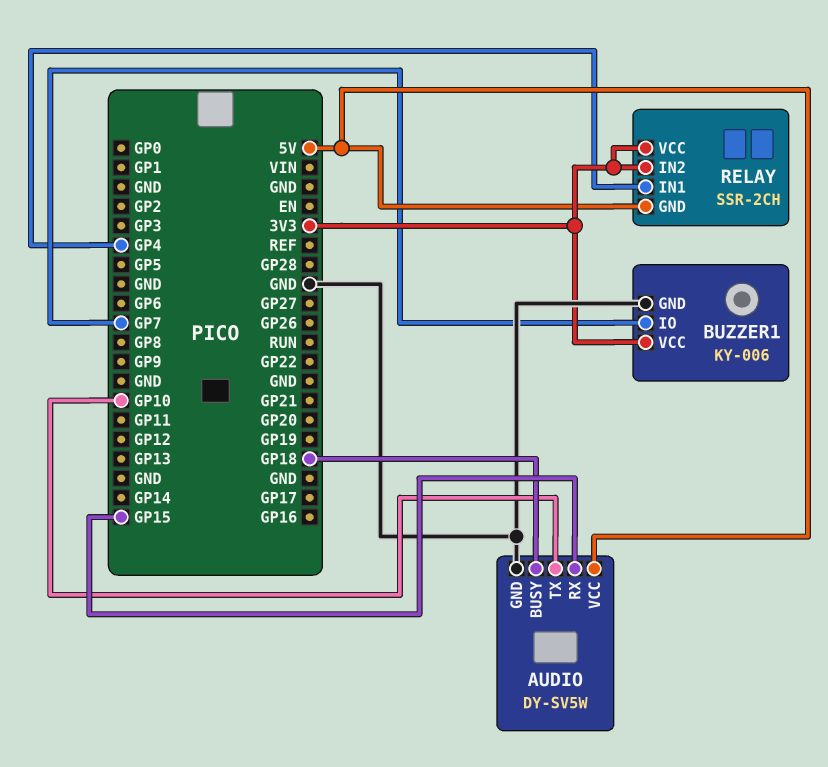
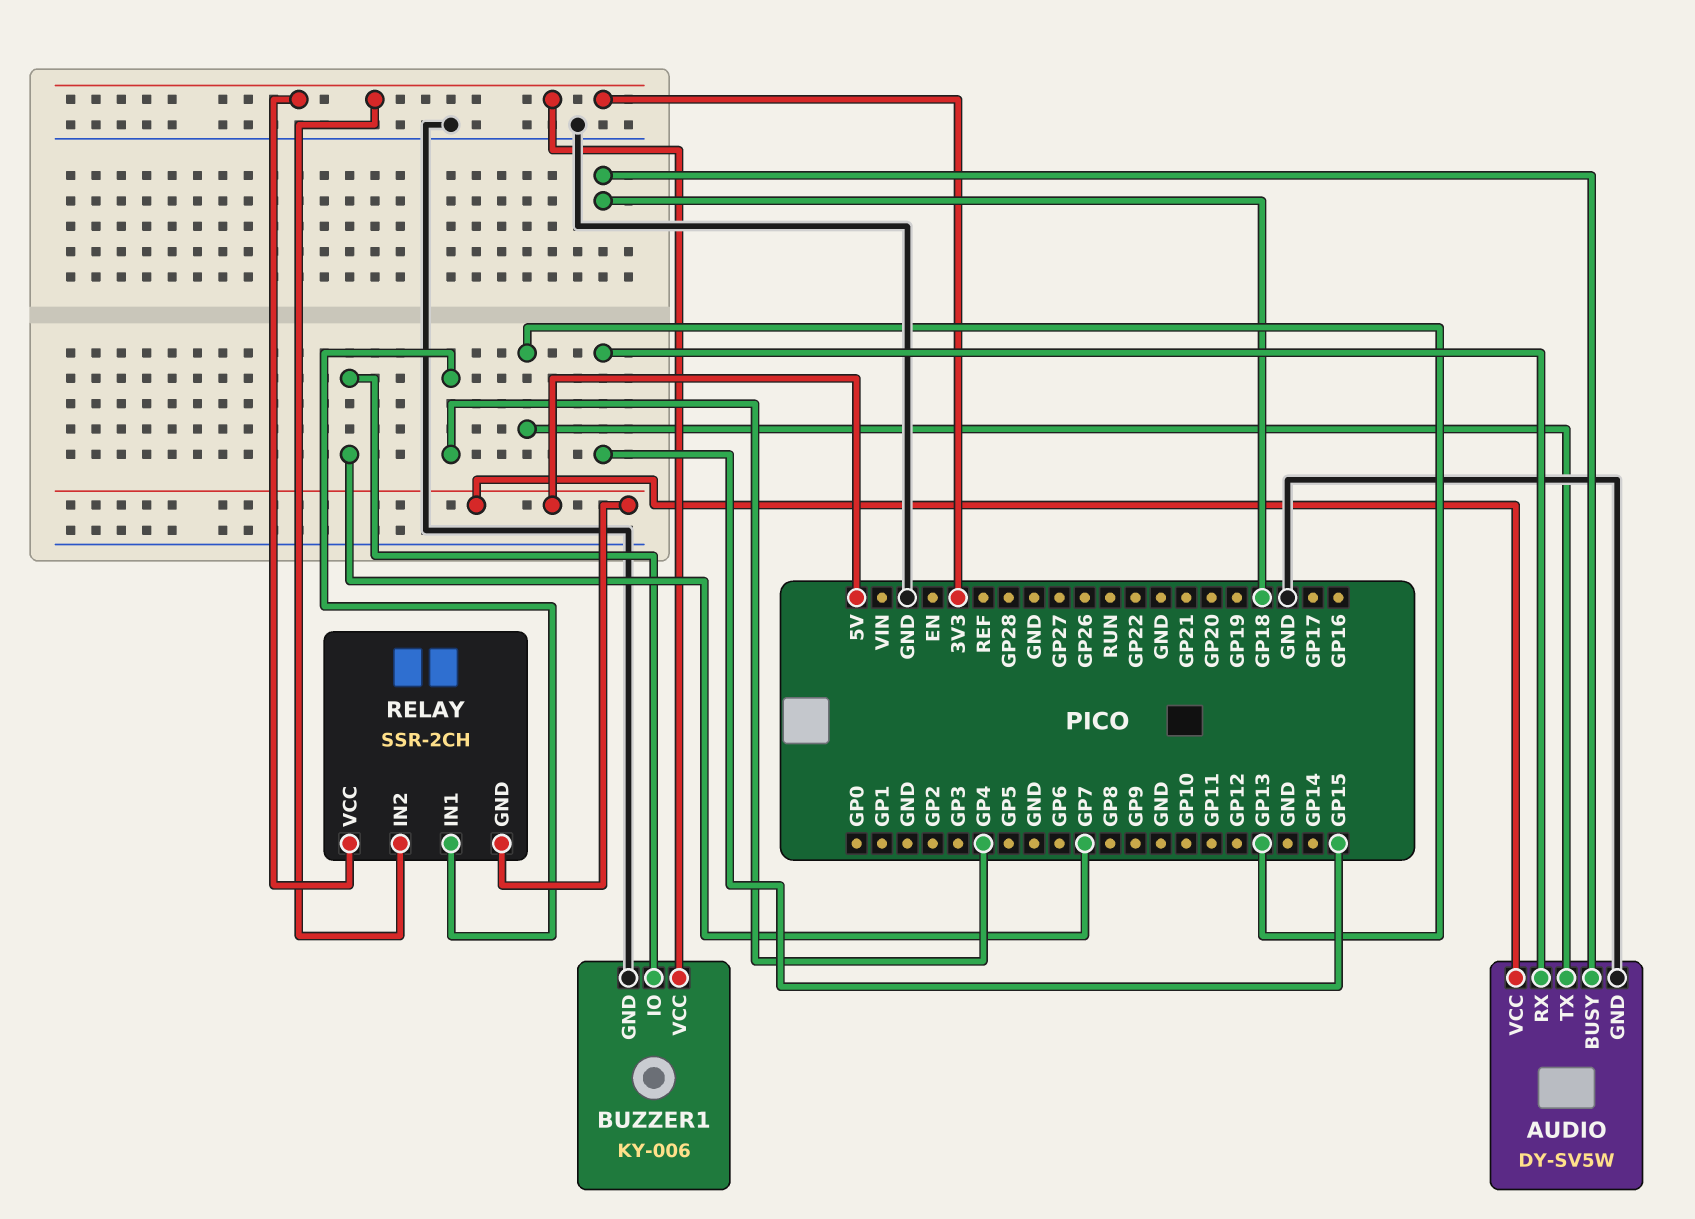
AUDIO pin TX: GP10 -> GP13

